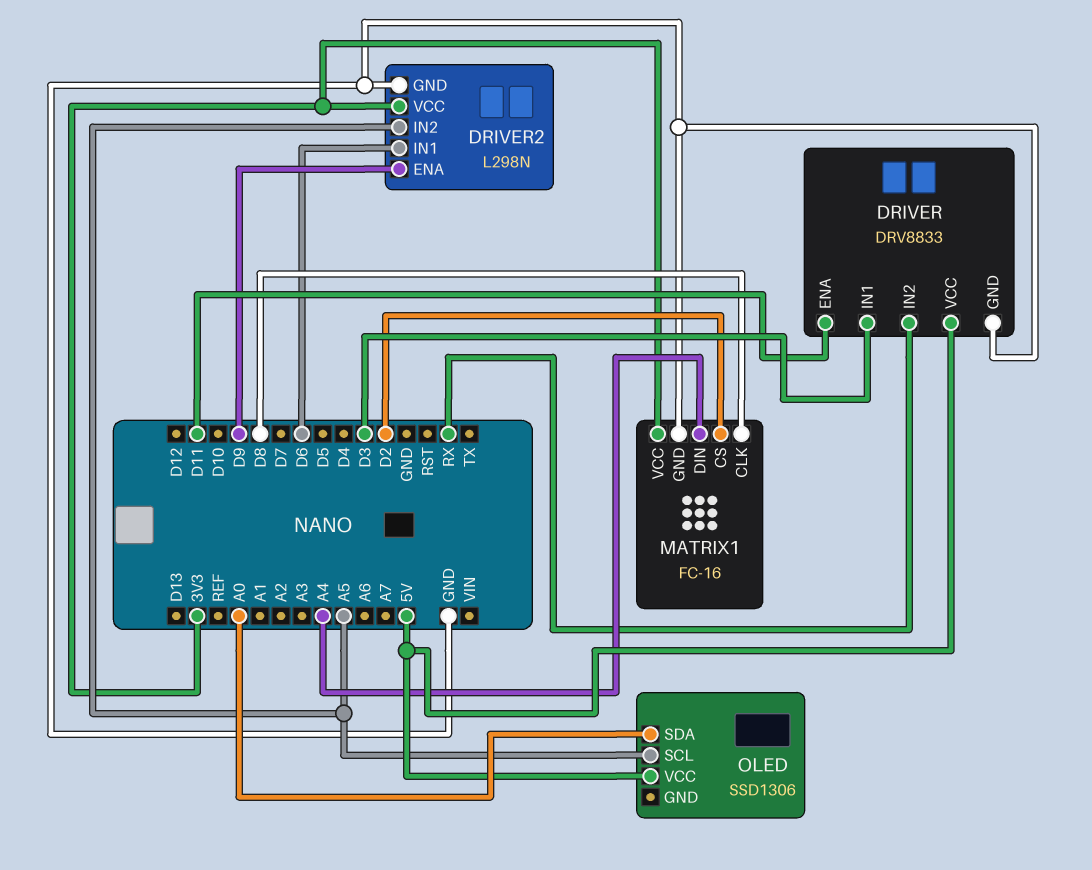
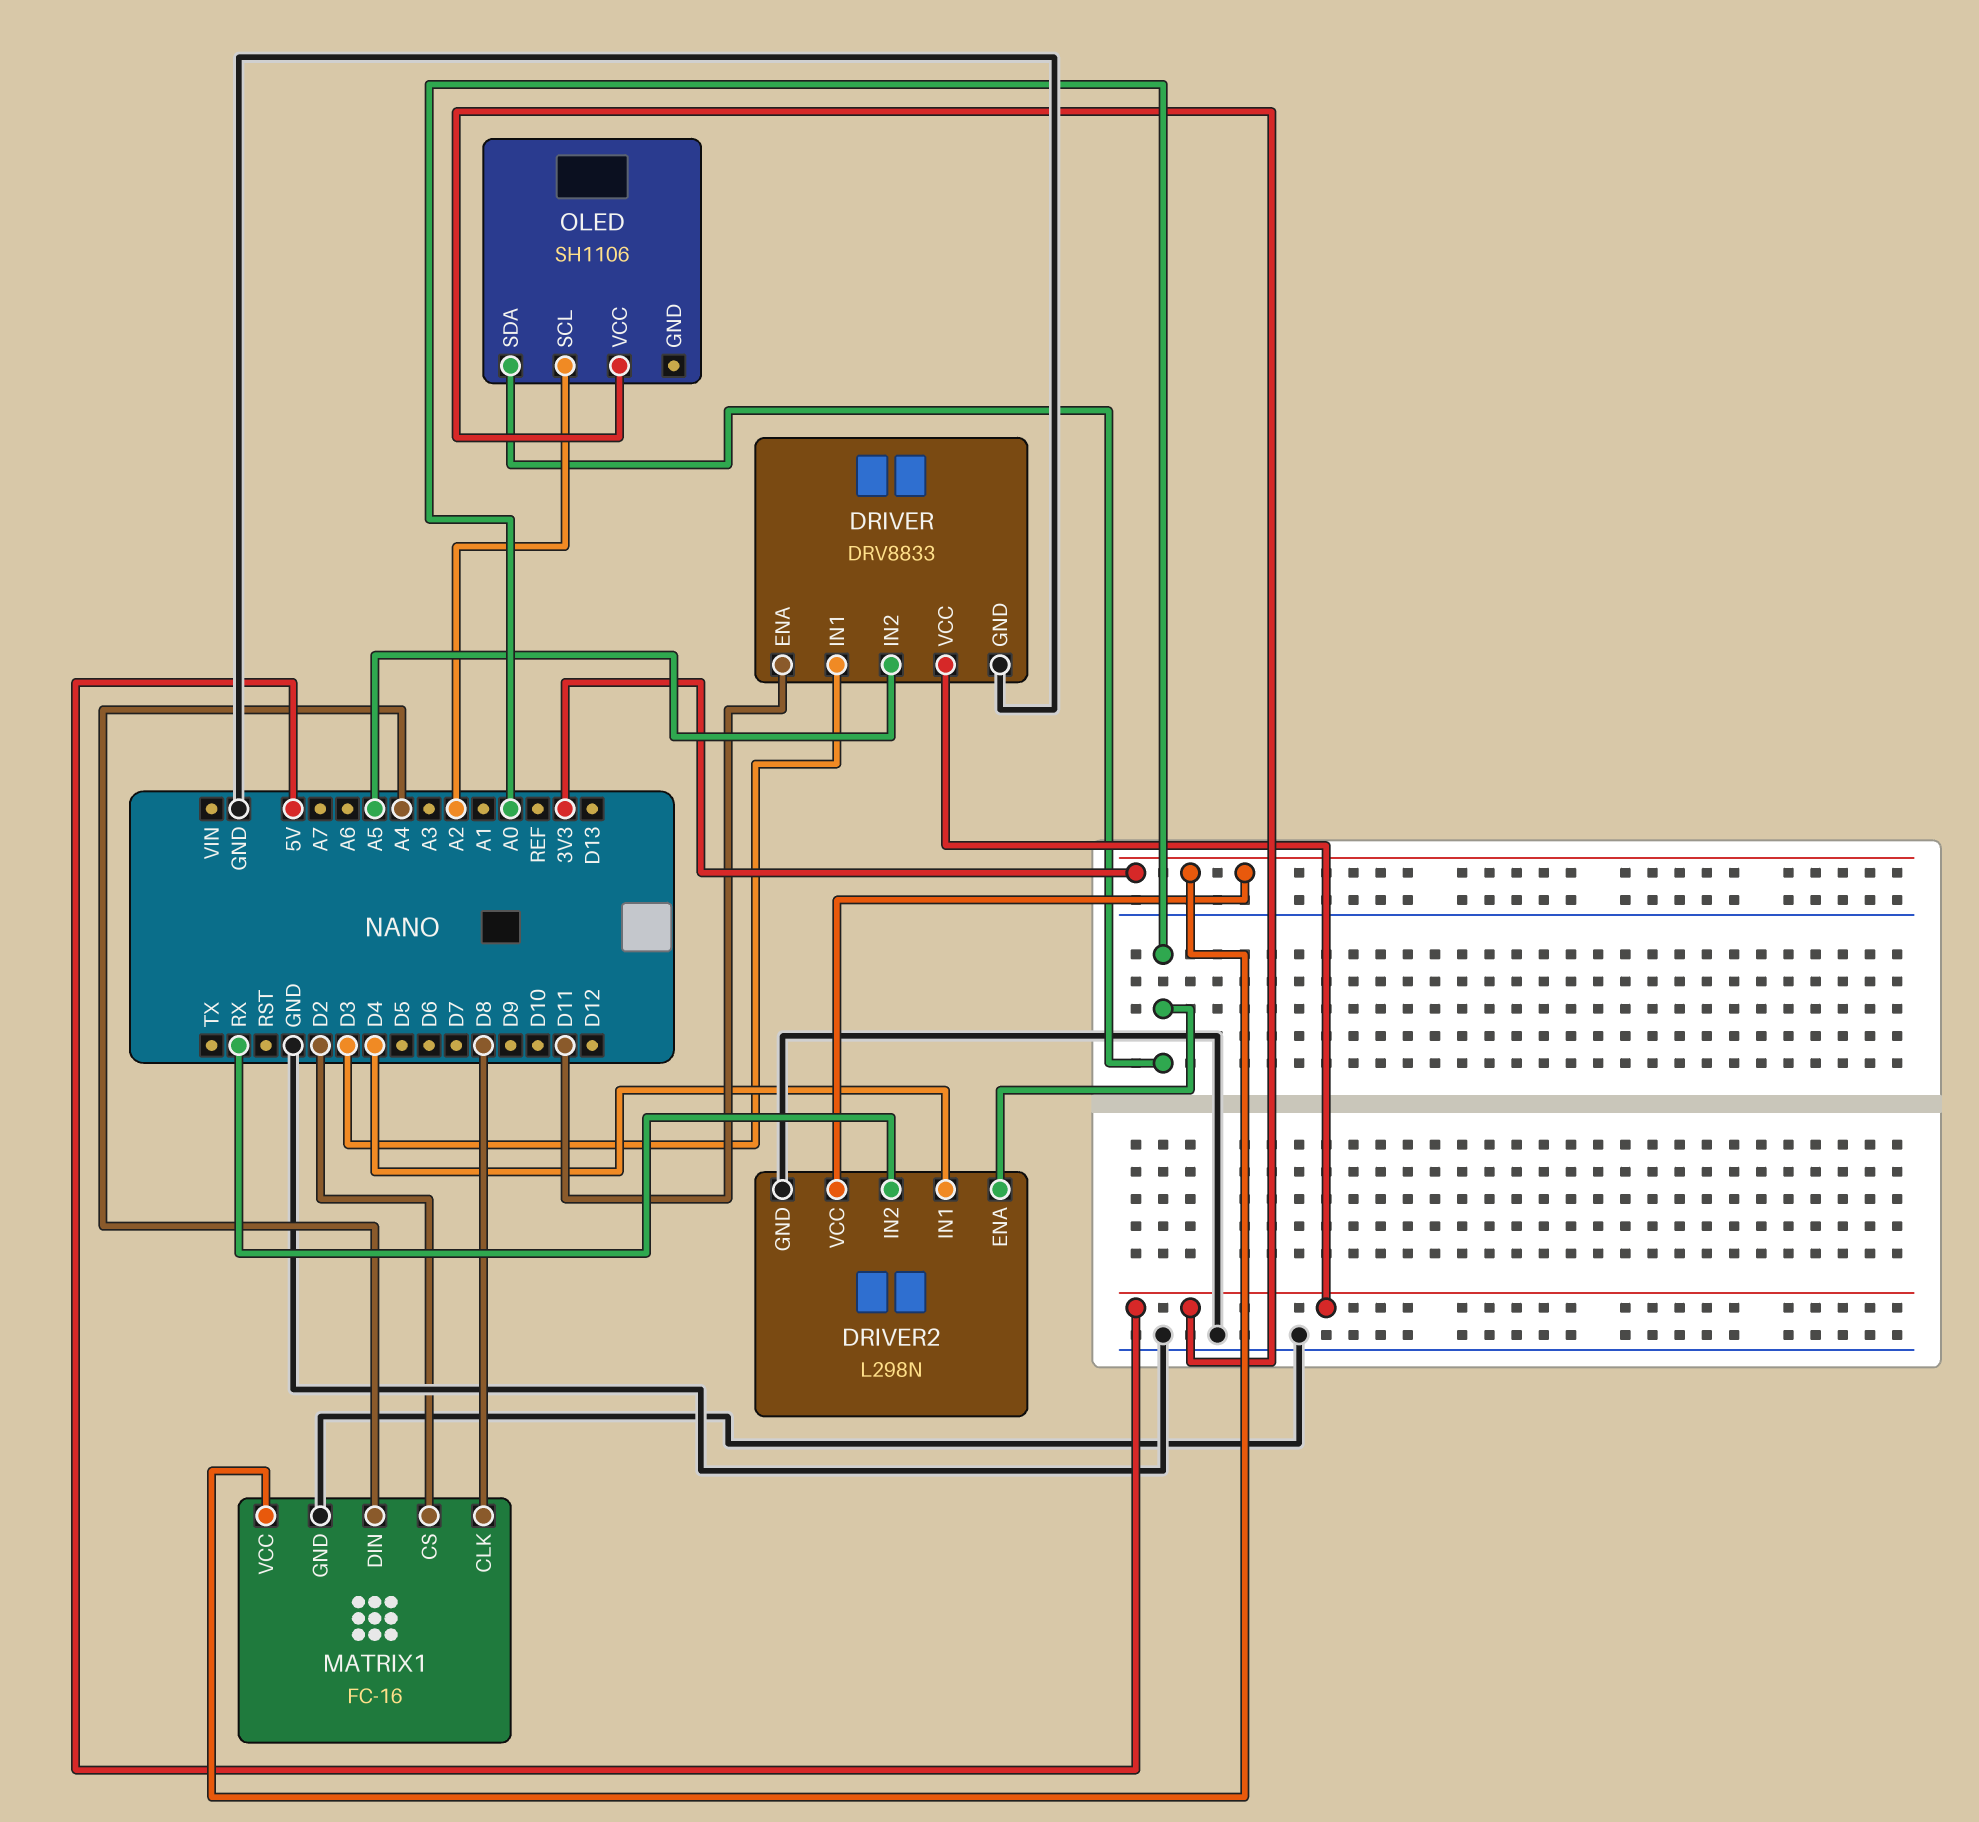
DRIVER pin IN2: RX -> A5
DRIVER2 pin ENA: D9 -> A0
DRIVER2 pin IN1: D6 -> D4
DRIVER2 pin IN2: A5 -> RX
OLED: SSD1306 -> SH1106
OLED pin SCL: A5 -> A2

